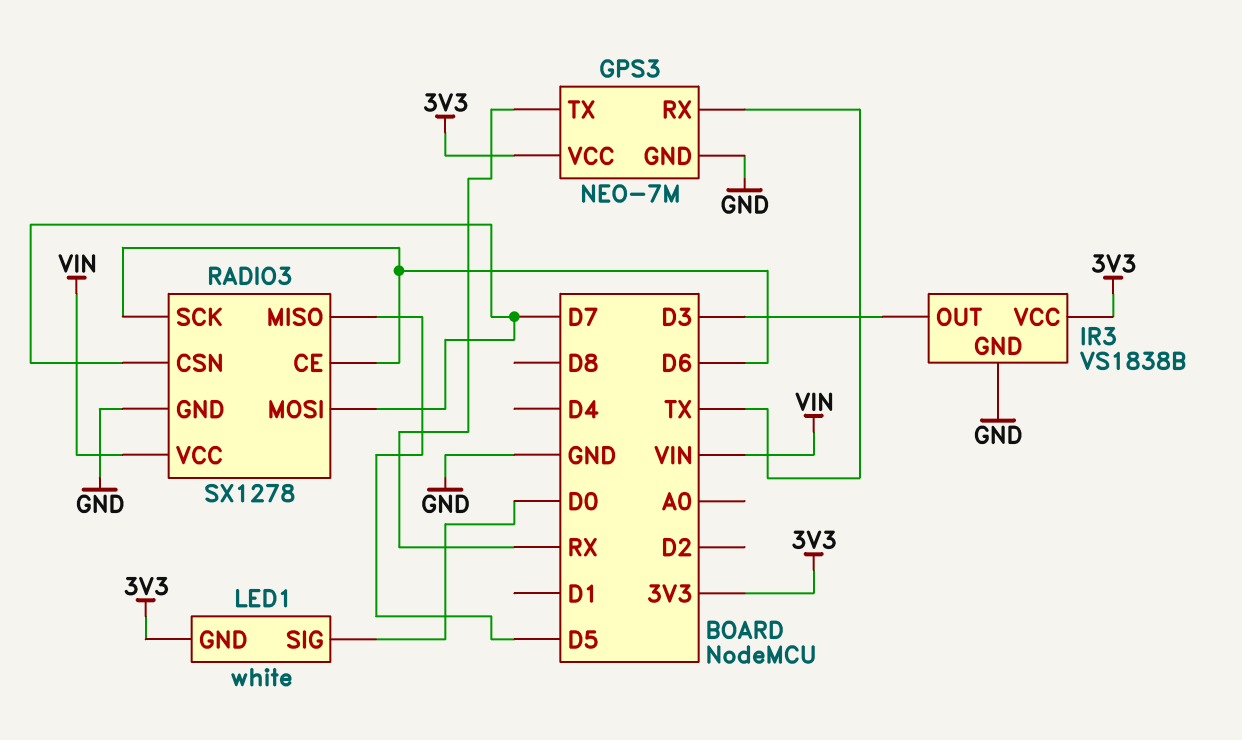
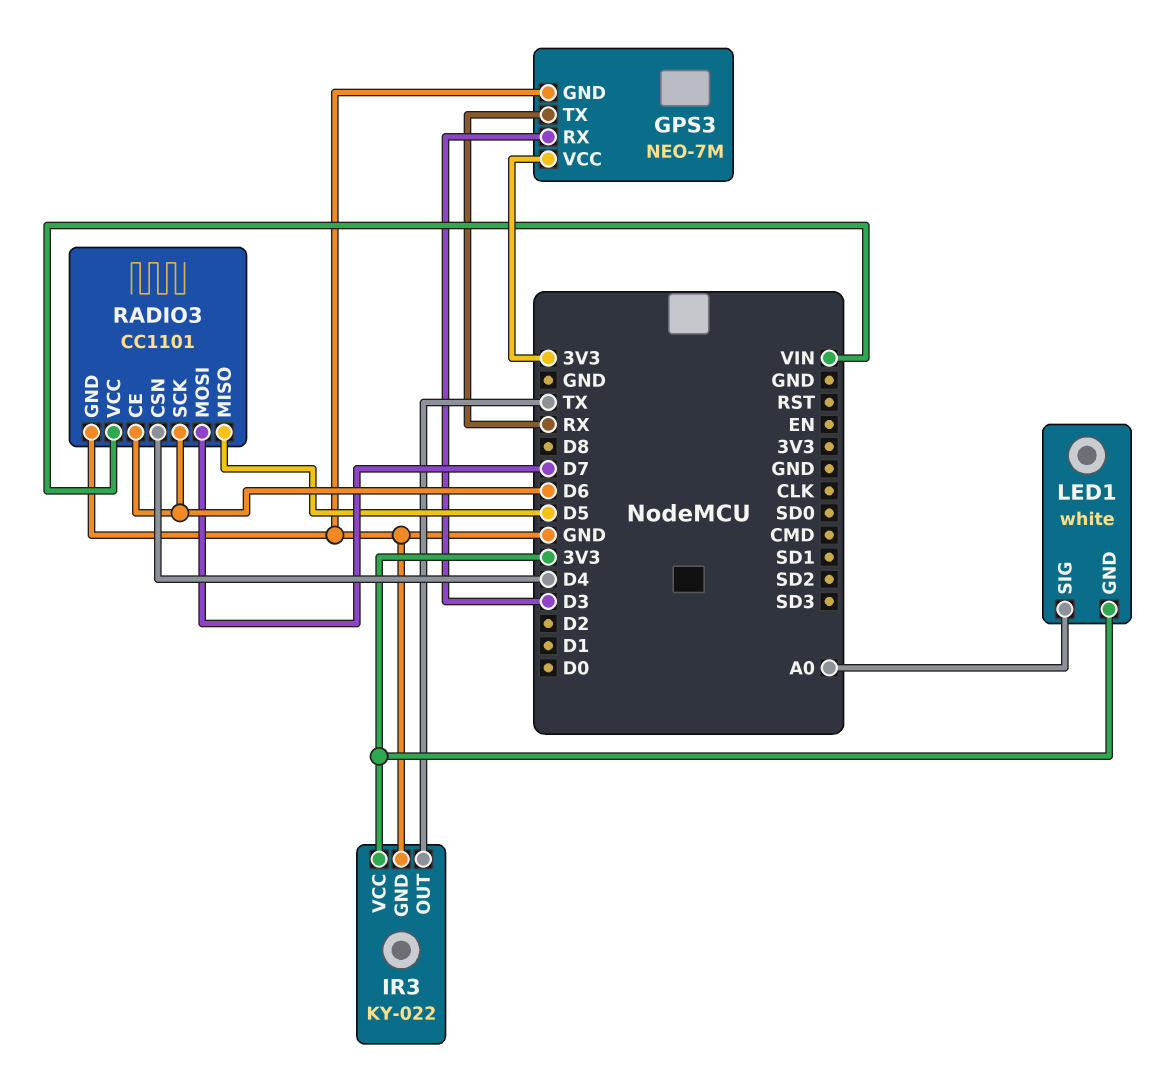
GPS3 pin RX: TX -> D3
IR3: VS1838B -> KY-022
IR3 pin OUT: D3 -> TX
LED1 pin SIG: D0 -> A0
RADIO3: SX1278 -> CC1101
RADIO3 pin CSN: D7 -> D4

